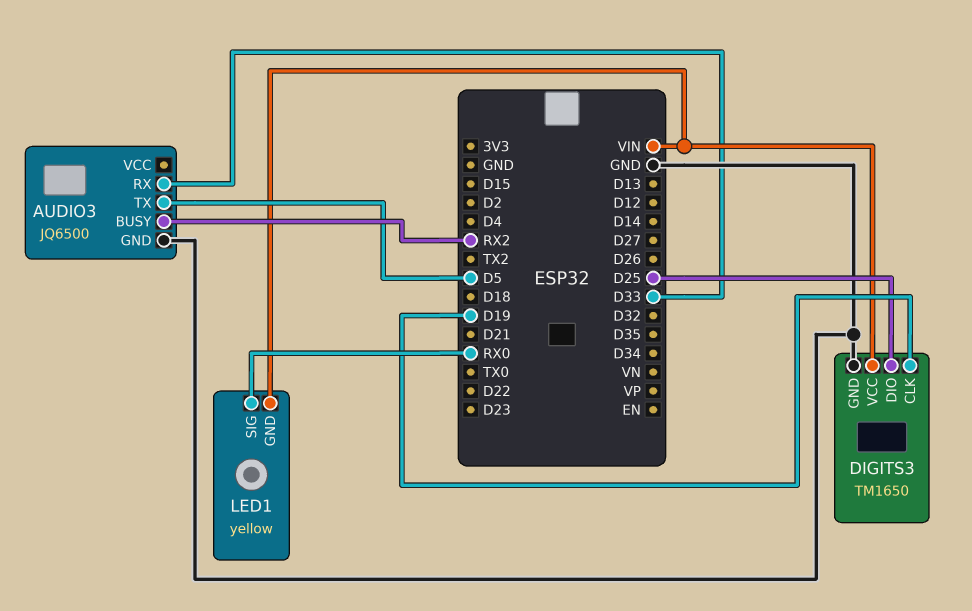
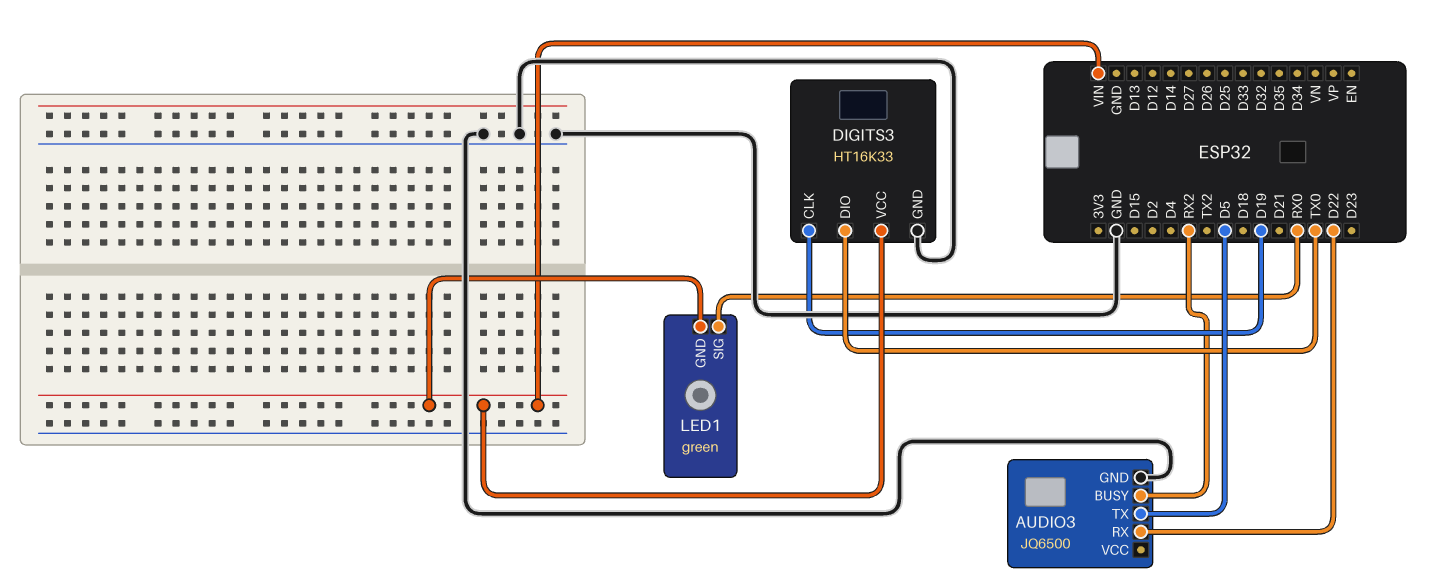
AUDIO3 pin RX: D33 -> D22
DIGITS3: TM1650 -> HT16K33
DIGITS3 pin DIO: D25 -> TX0
LED1: yellow -> green

